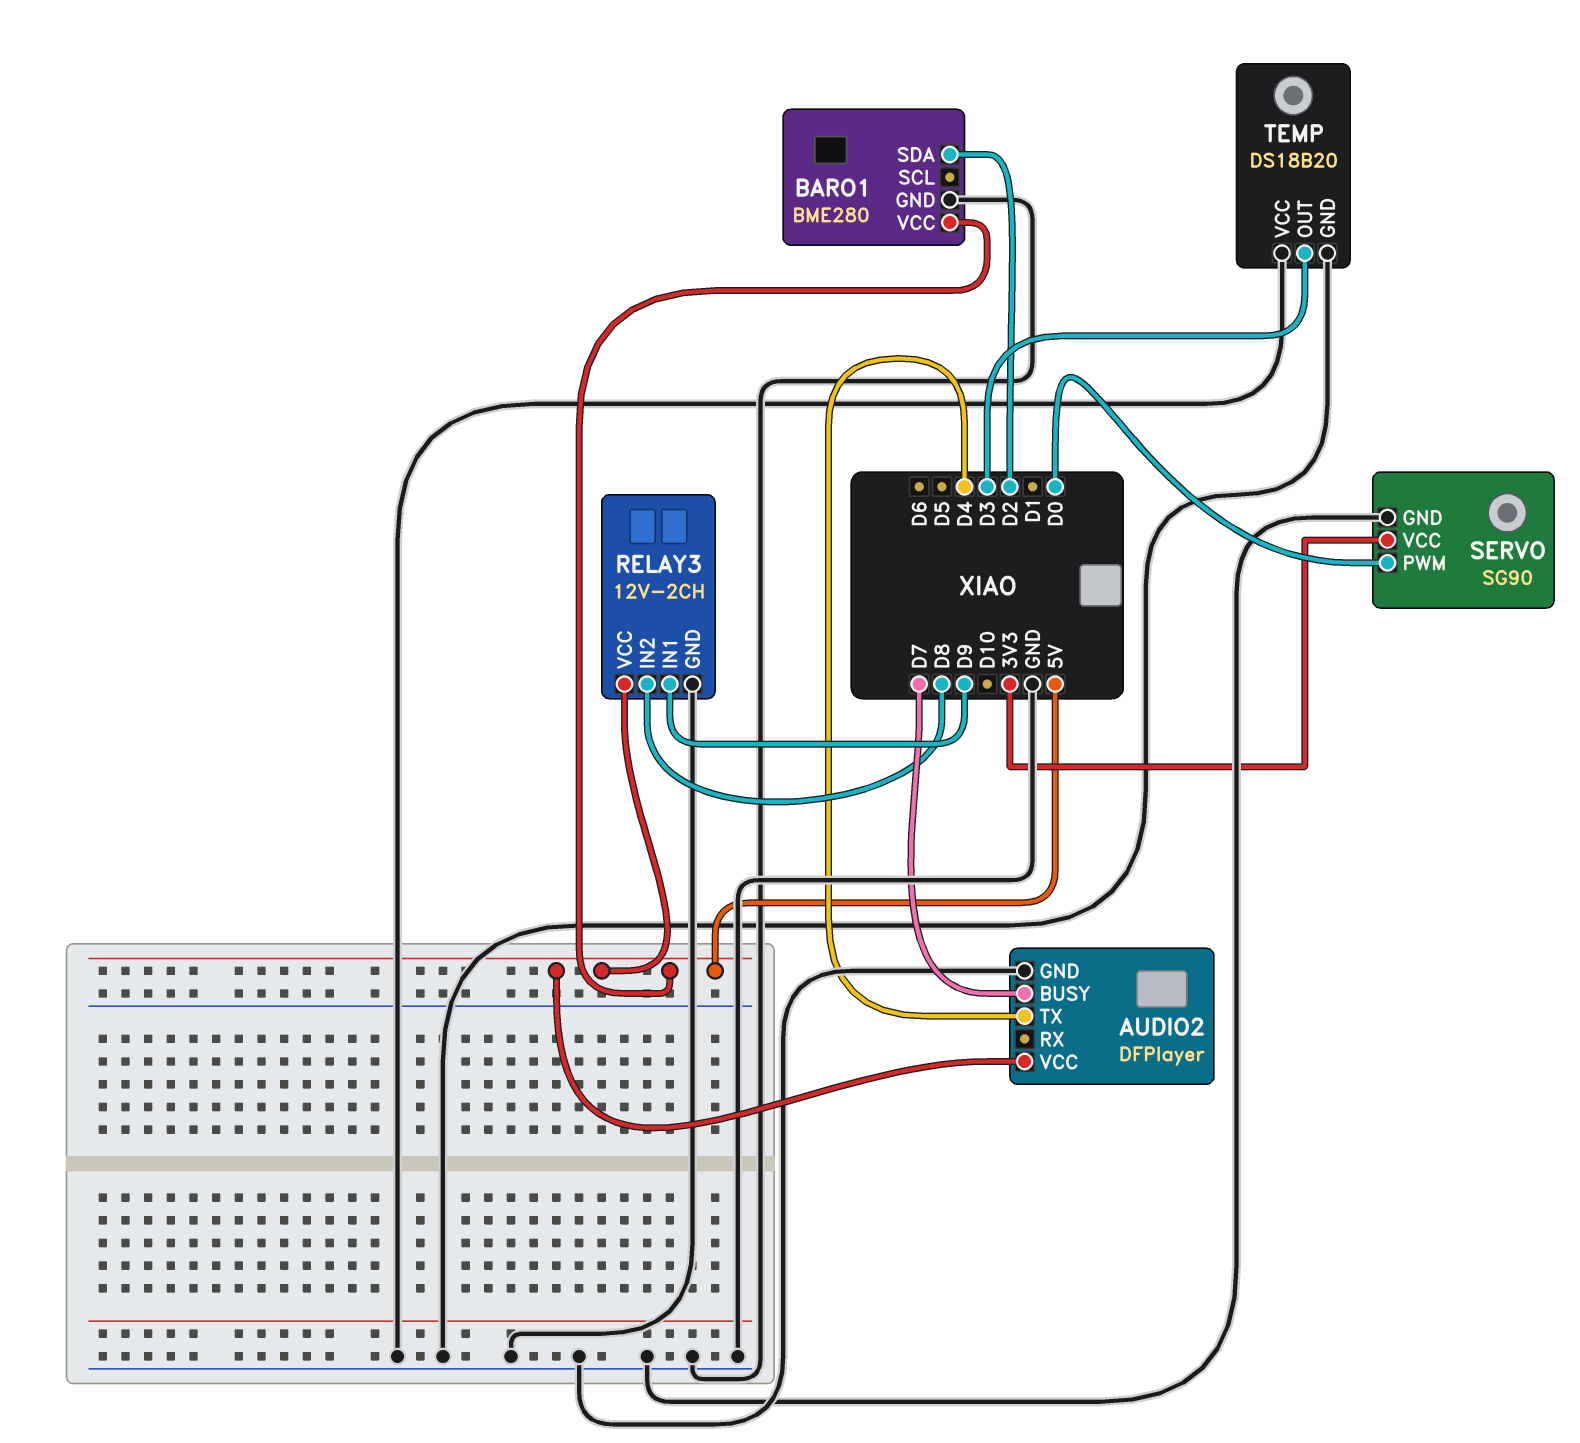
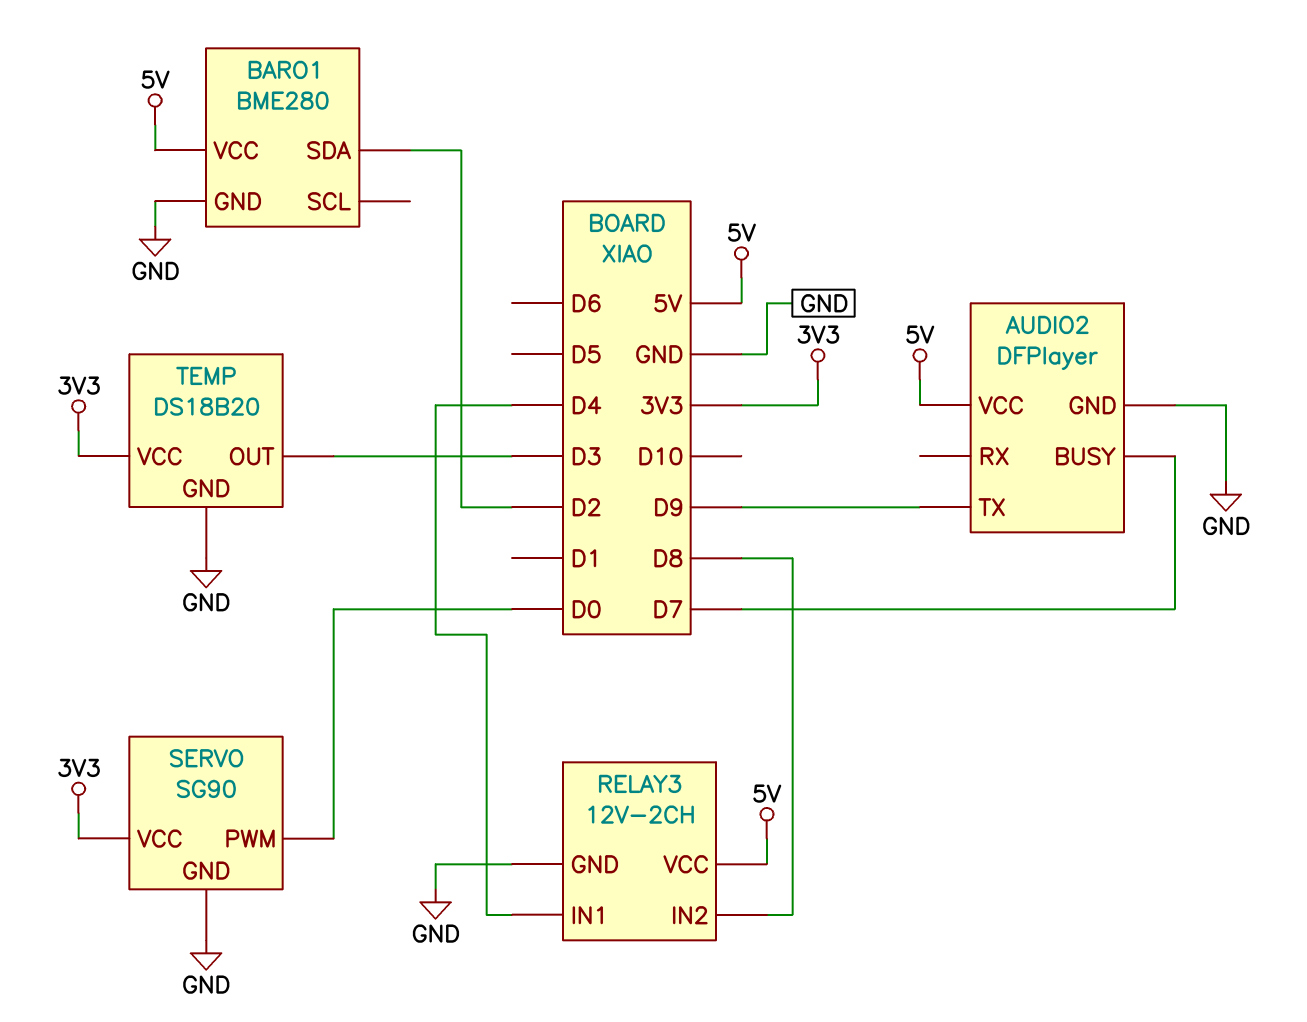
AUDIO2 pin TX: D4 -> D9
RELAY3 pin IN1: D9 -> D4
TEMP pin VCC: GND -> 3V3

